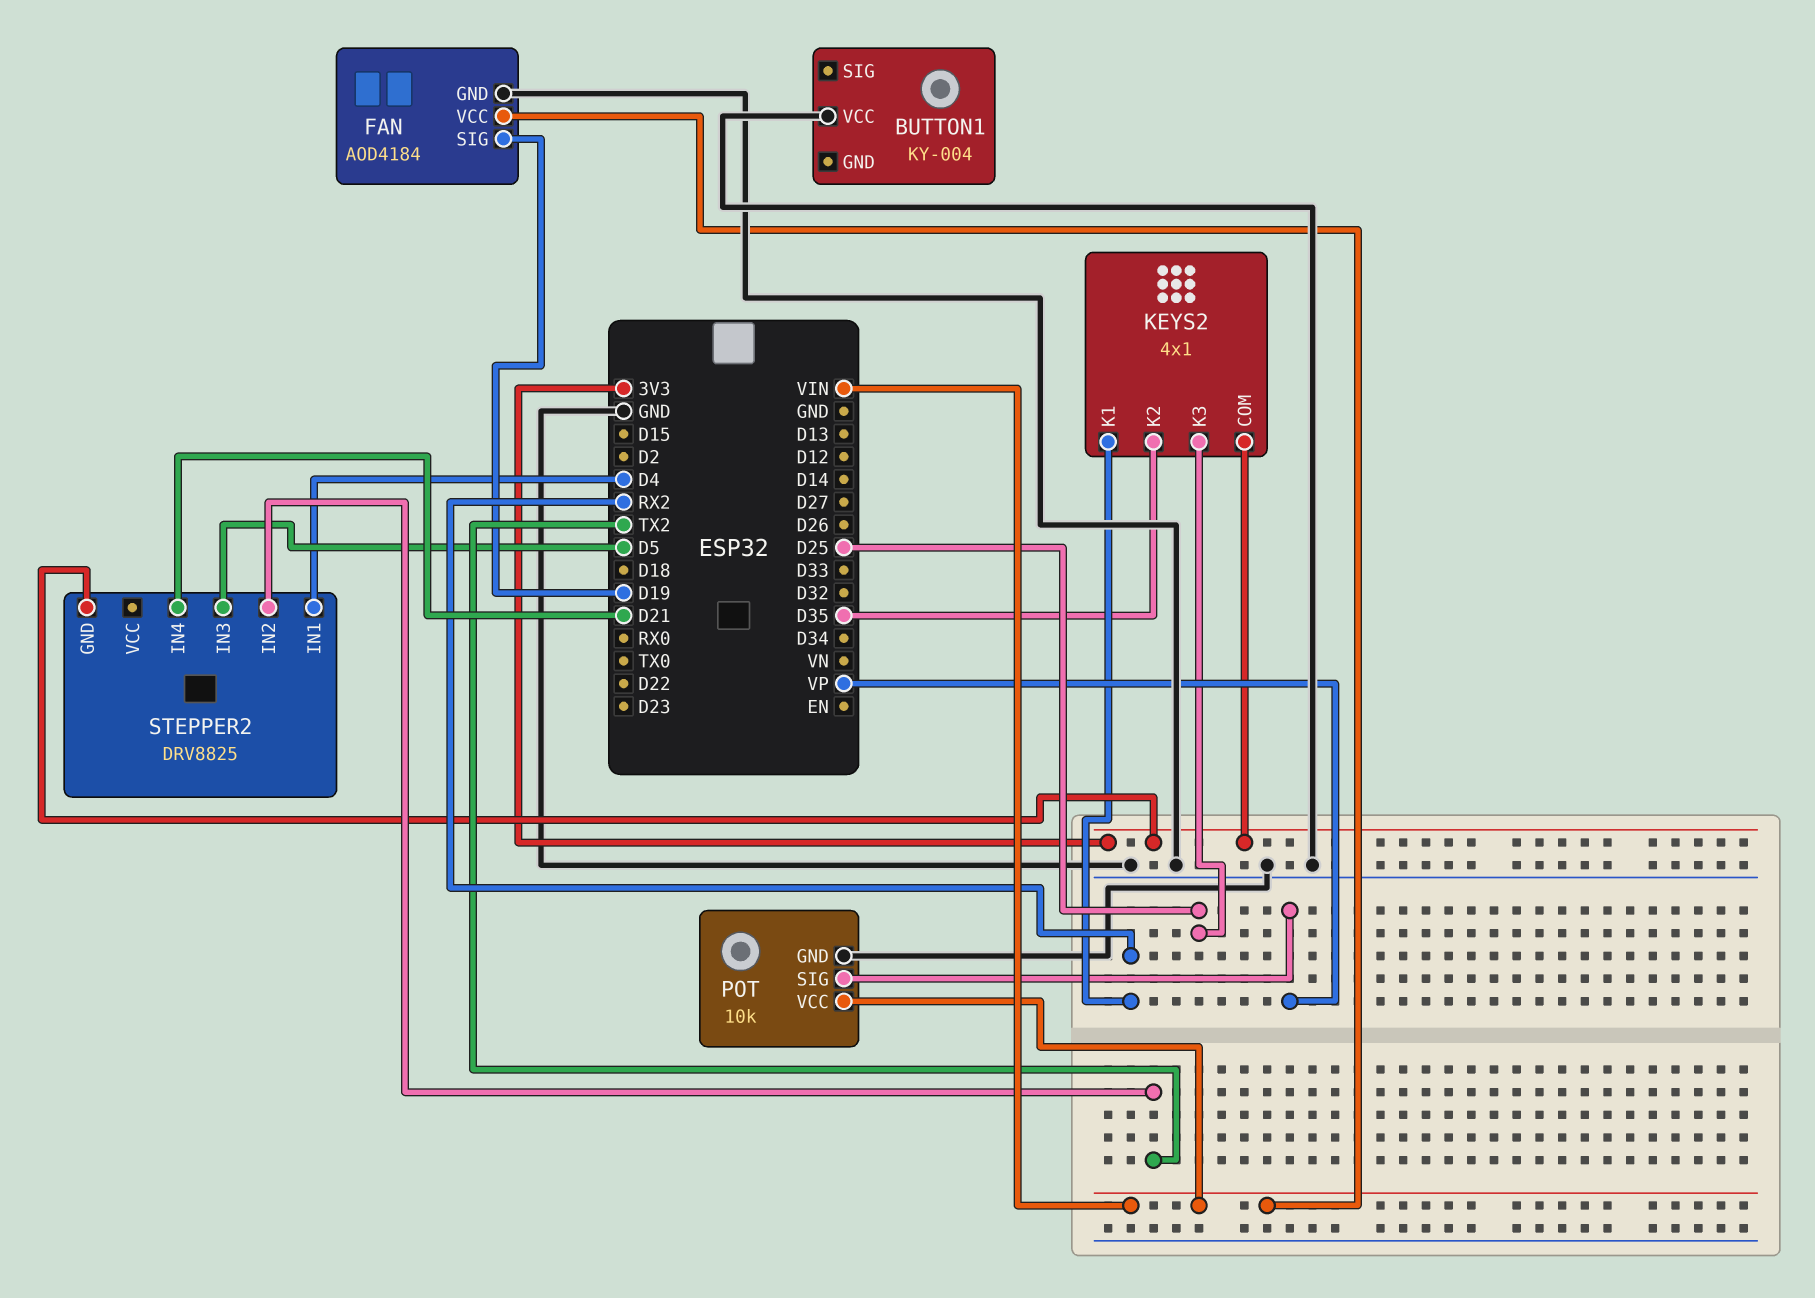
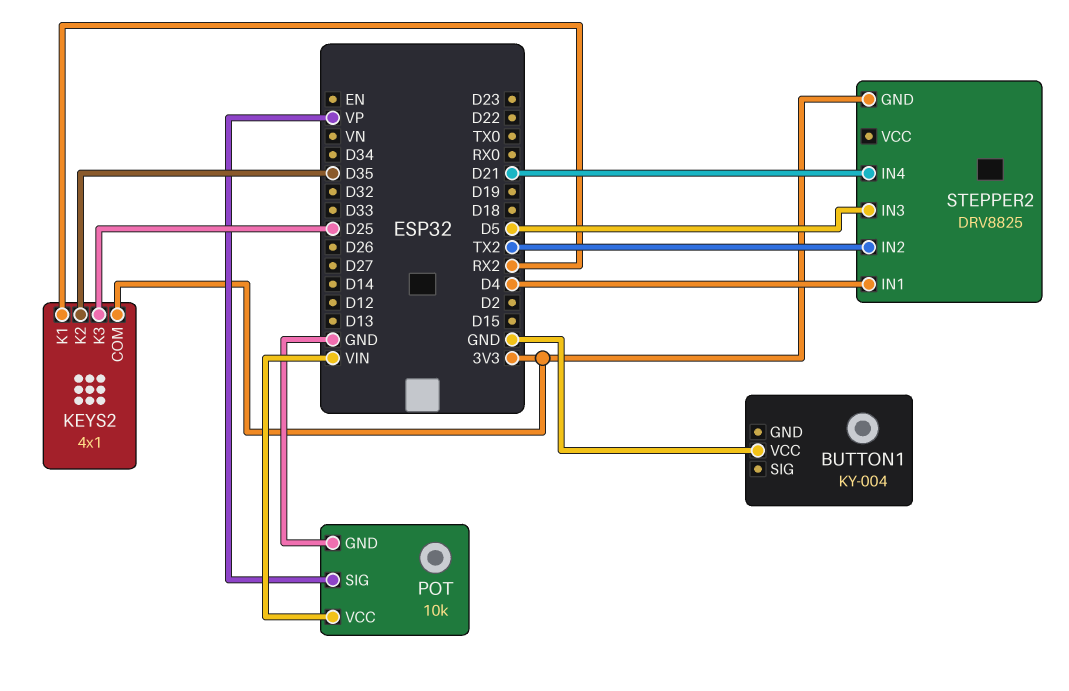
FAN: AOD4184 -> none
FAN pin GND: GND -> none
FAN pin SIG: D19 -> none
FAN pin VCC: VIN -> none

